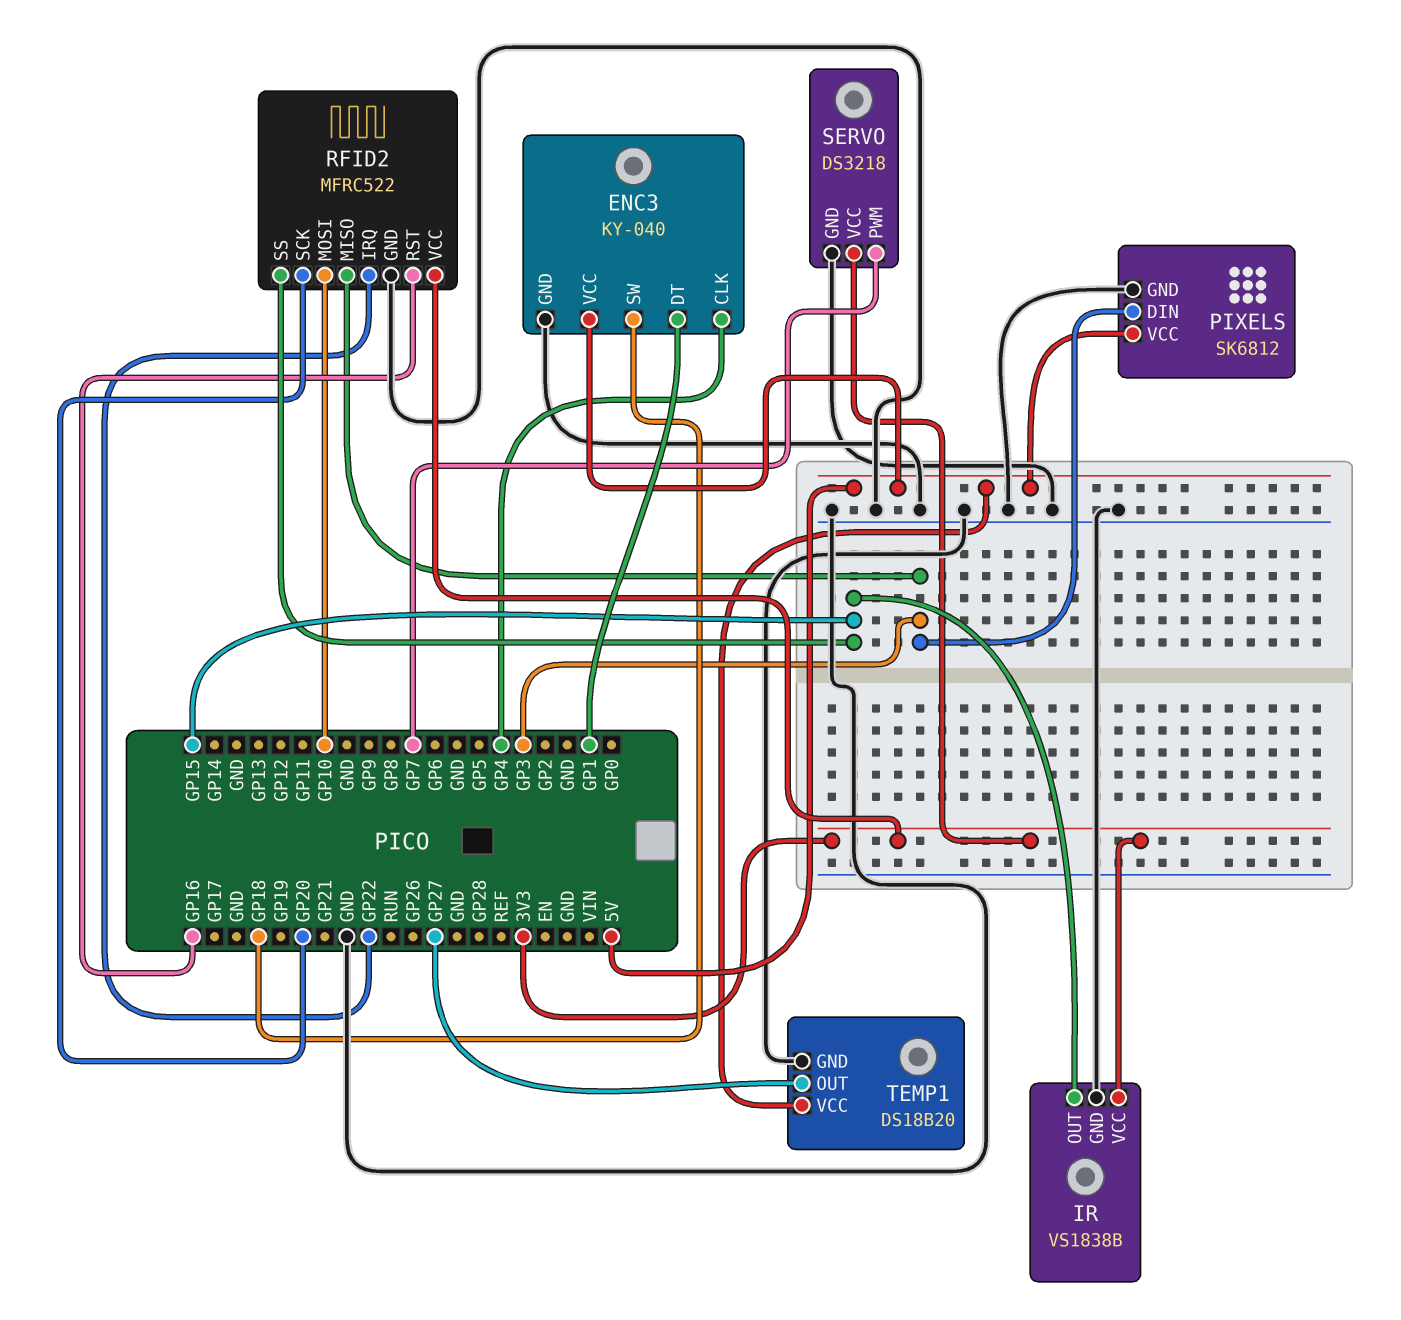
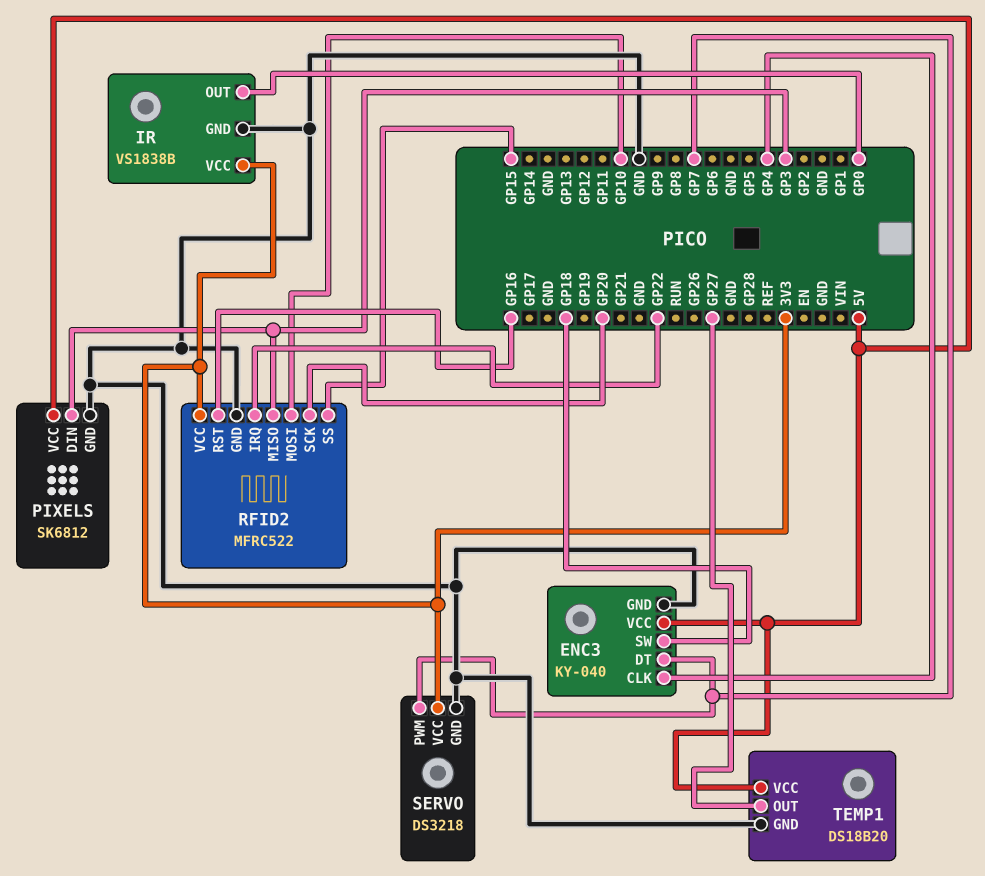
ENC3 pin DT: GP1 -> GP7
IR pin OUT: GP15 -> GP0

